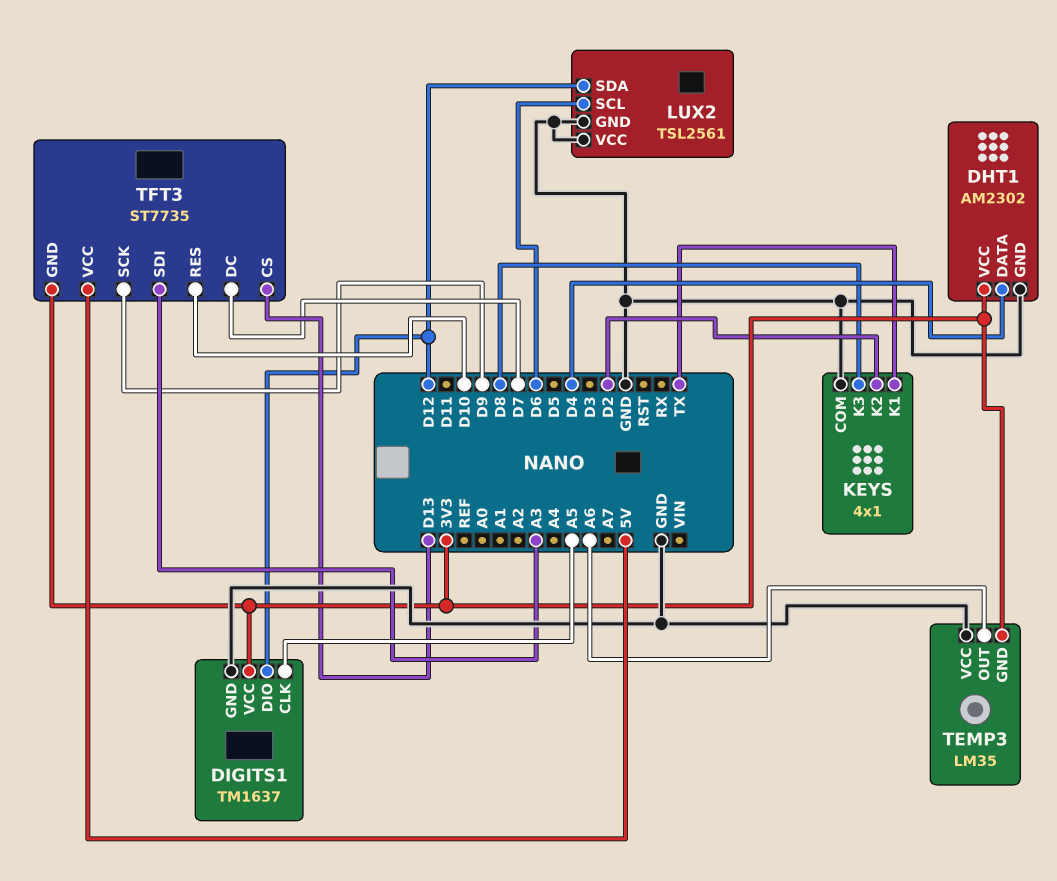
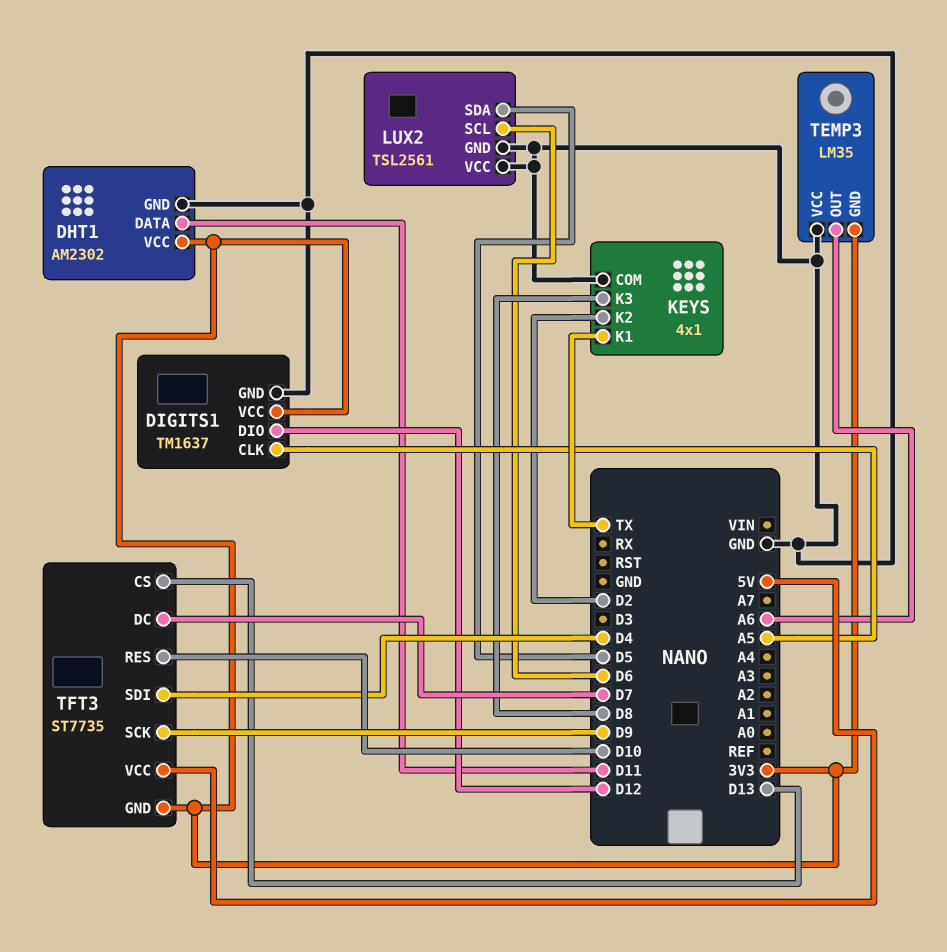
DHT1 pin DATA: D4 -> D11
LUX2 pin SDA: D12 -> D5
TFT3 pin SDI: A3 -> D4

